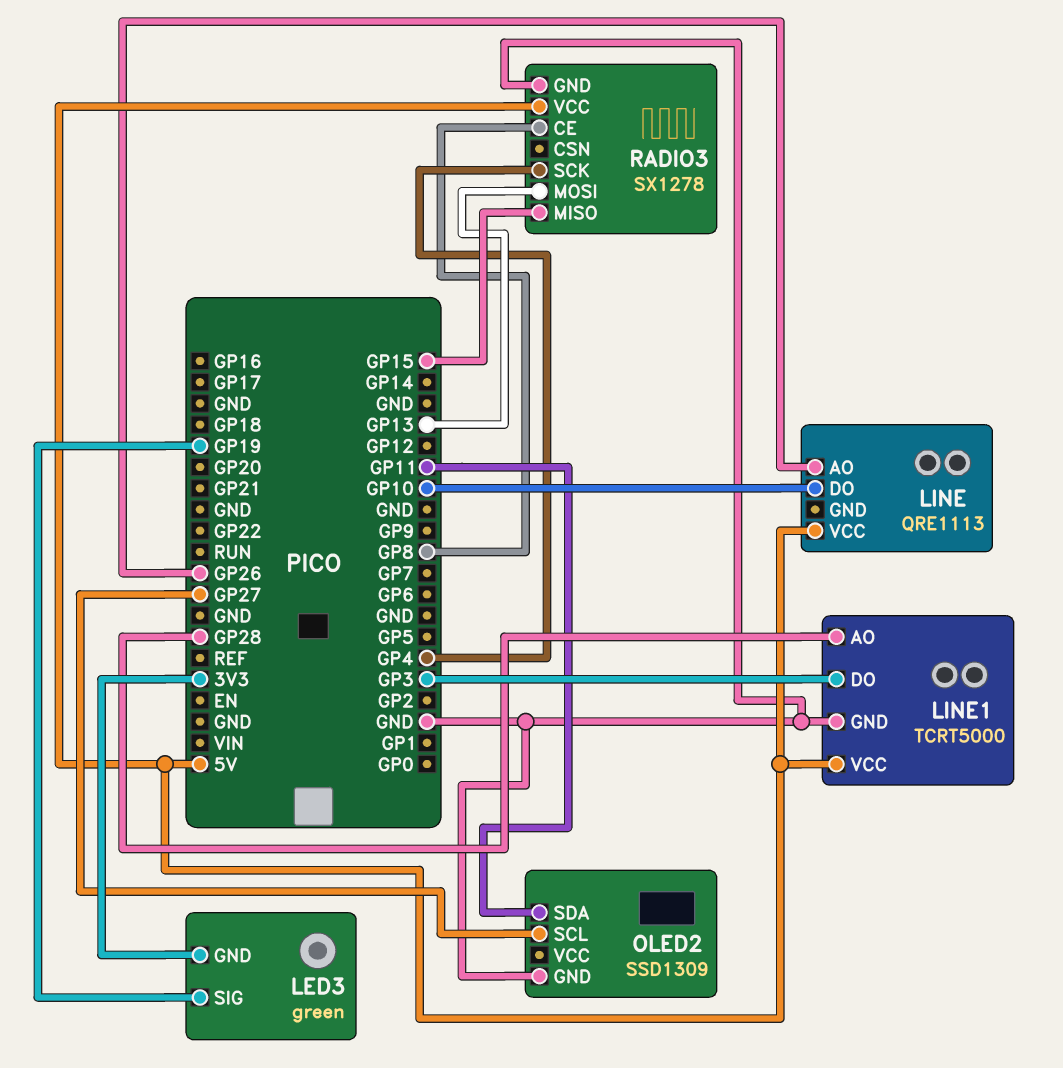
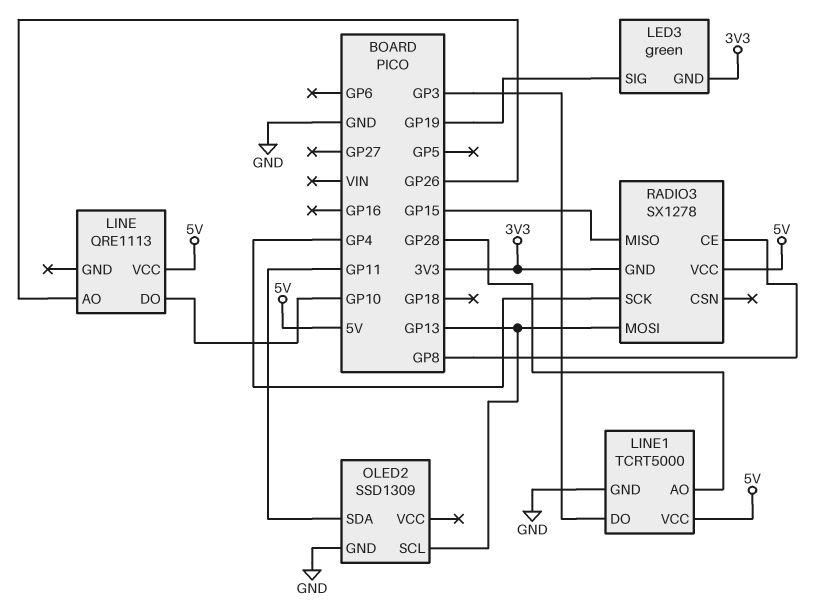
OLED2 pin SCL: GP27 -> GP13
RADIO3 pin GND: GND -> 3V3

